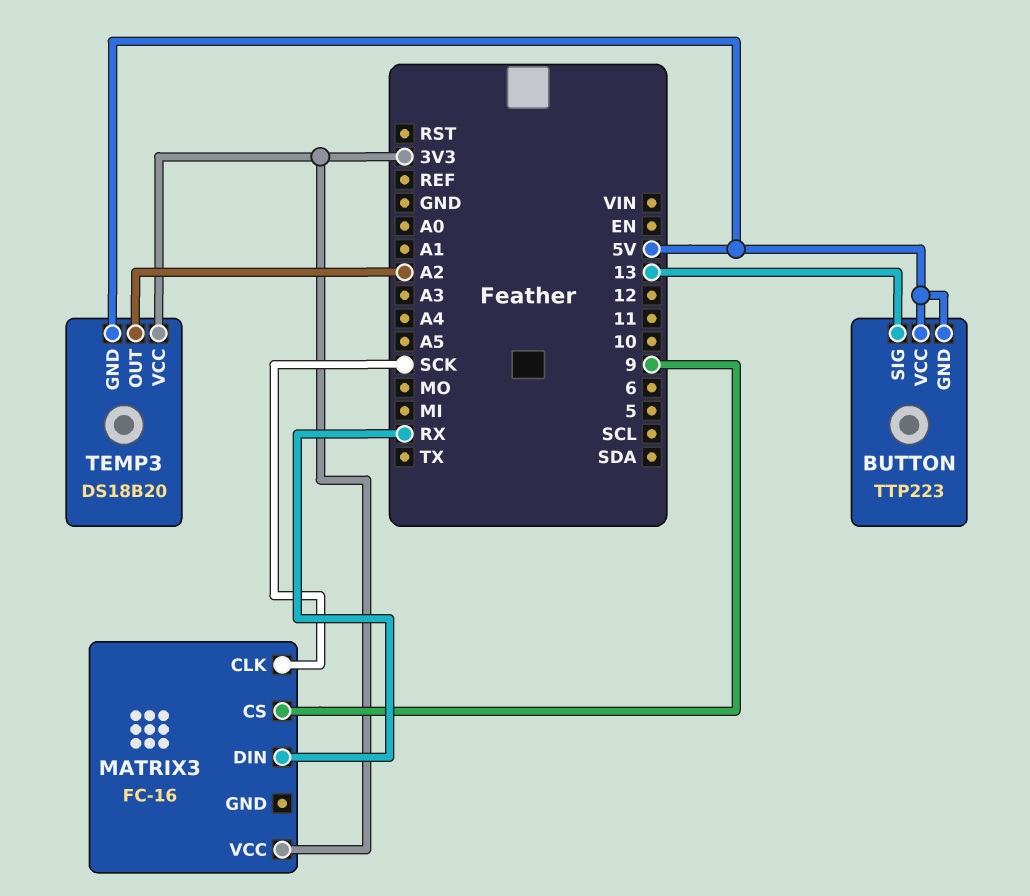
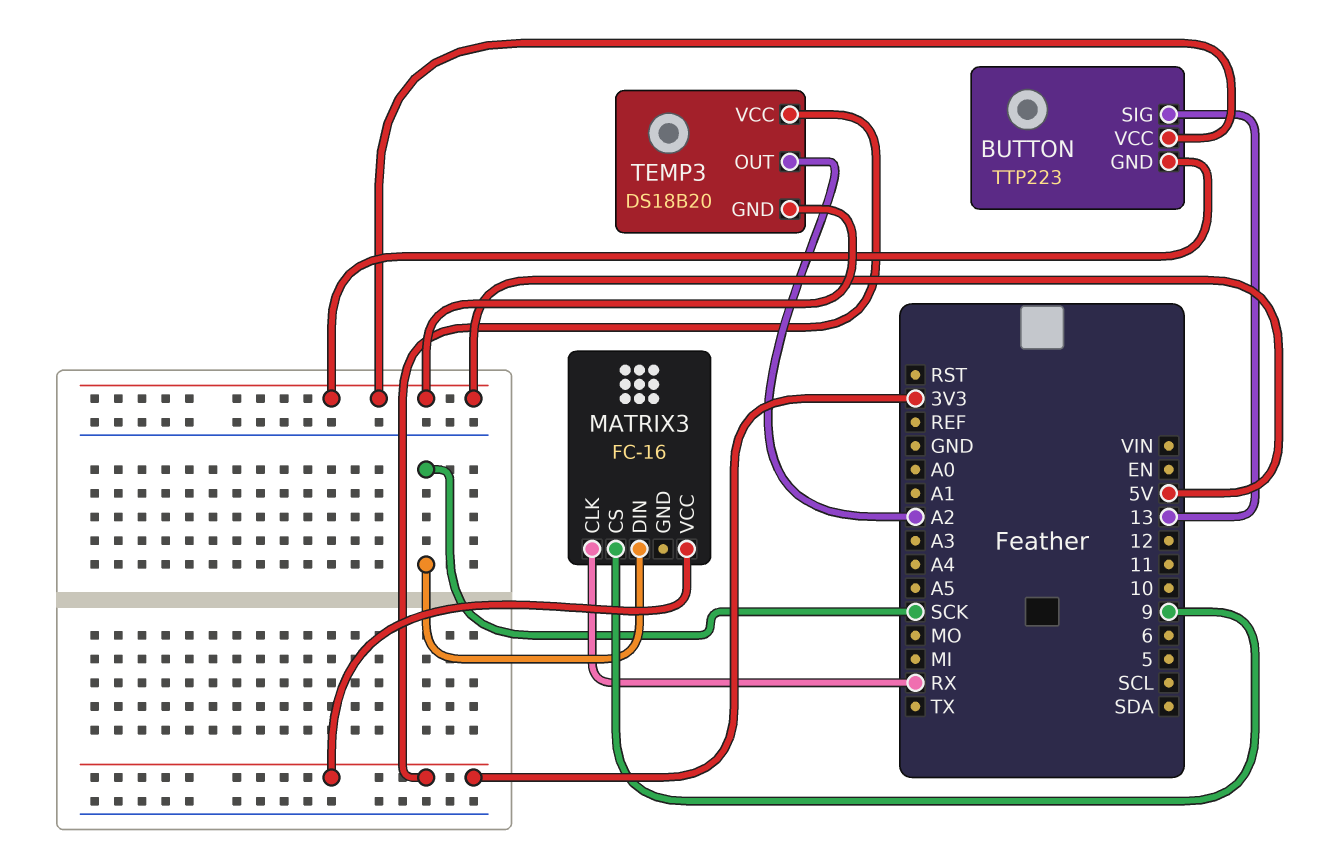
MATRIX3 pin CLK: SCK -> RX
MATRIX3 pin DIN: RX -> SCK

